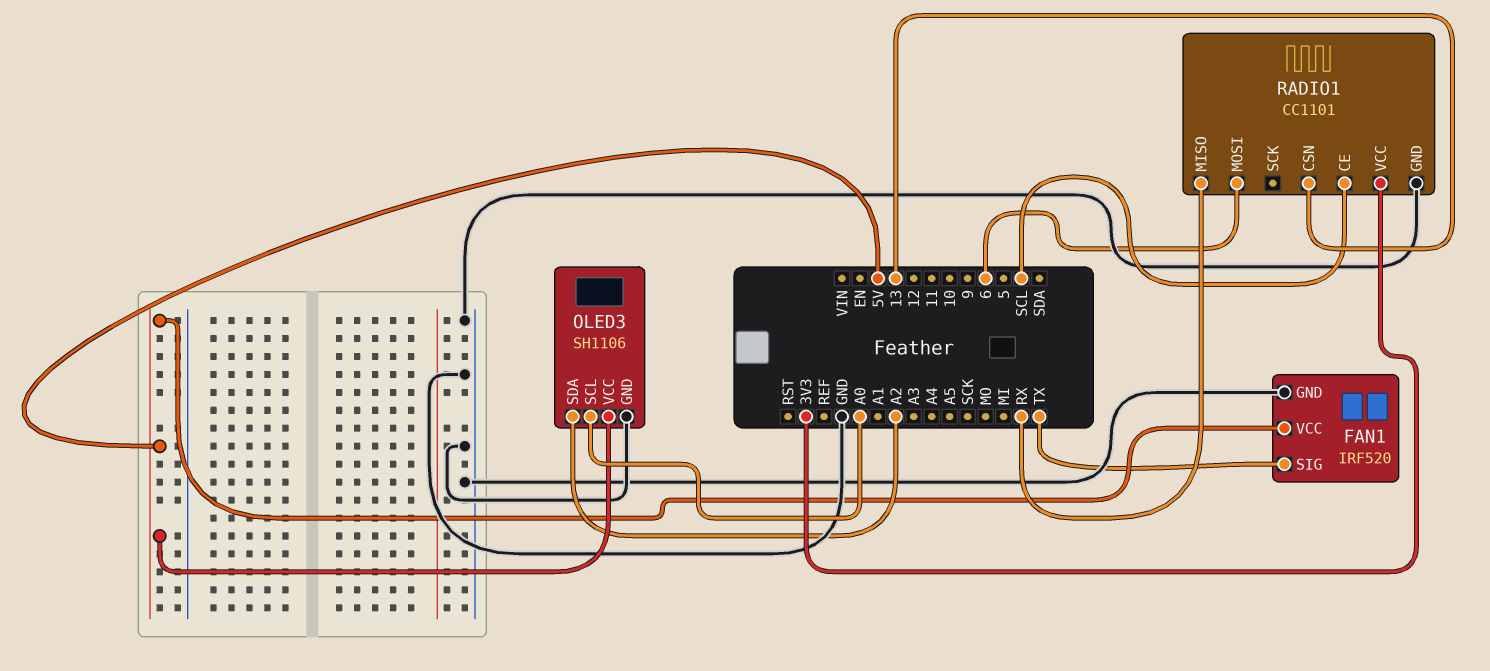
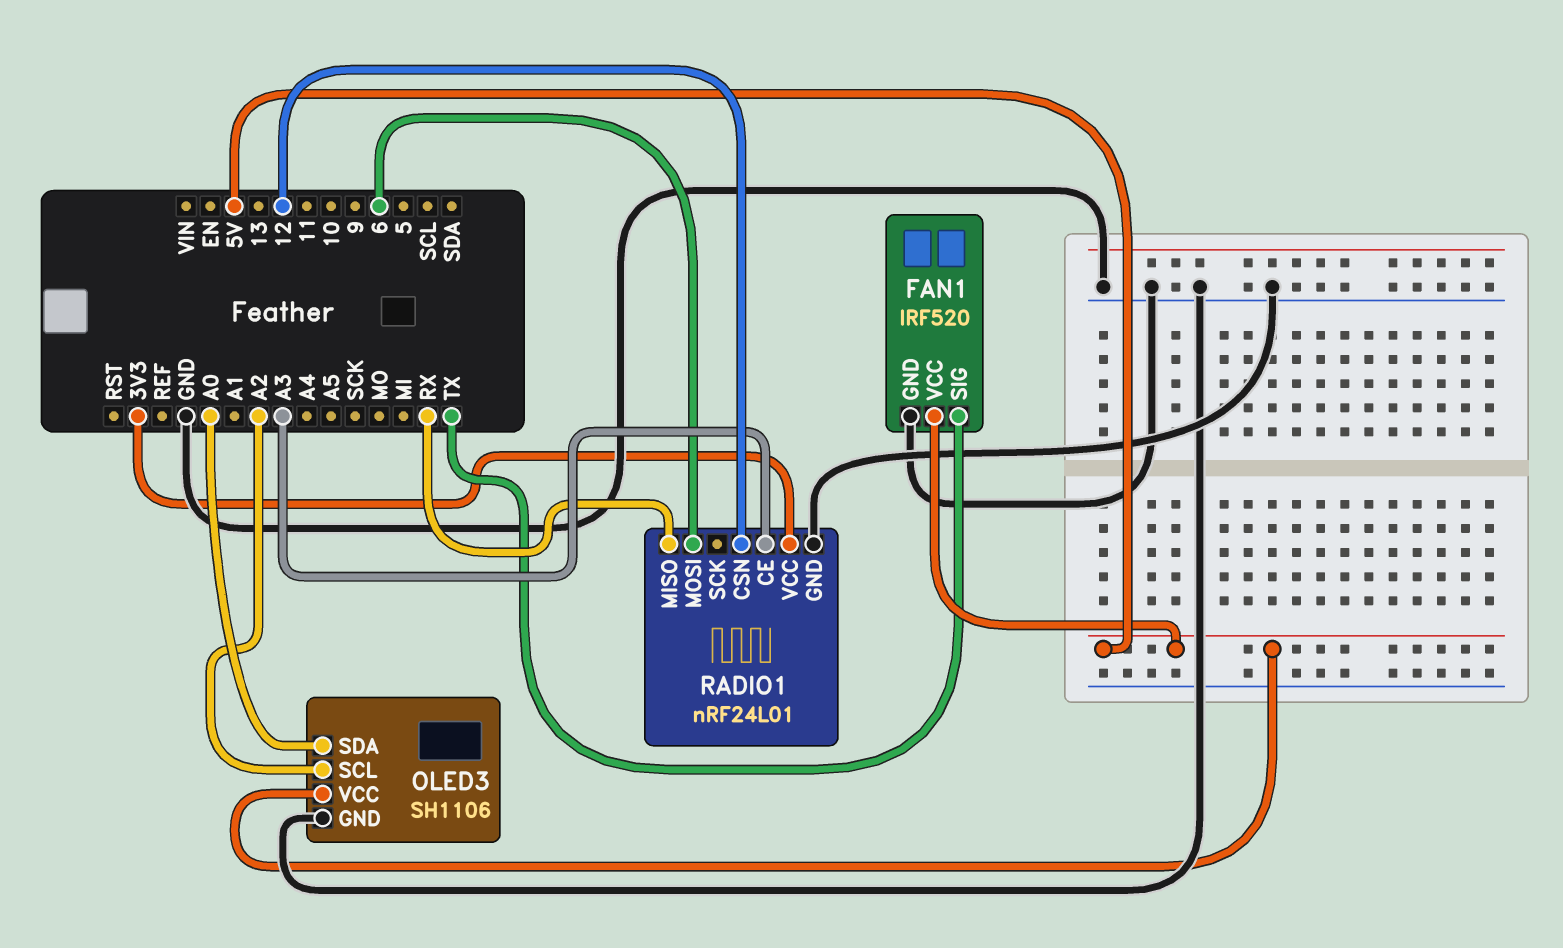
OLED3 pin SCL: A0 -> A2
OLED3 pin SDA: A2 -> A0
RADIO1: CC1101 -> nRF24L01
RADIO1 pin CE: SCL -> A3
RADIO1 pin CSN: 13 -> 12

